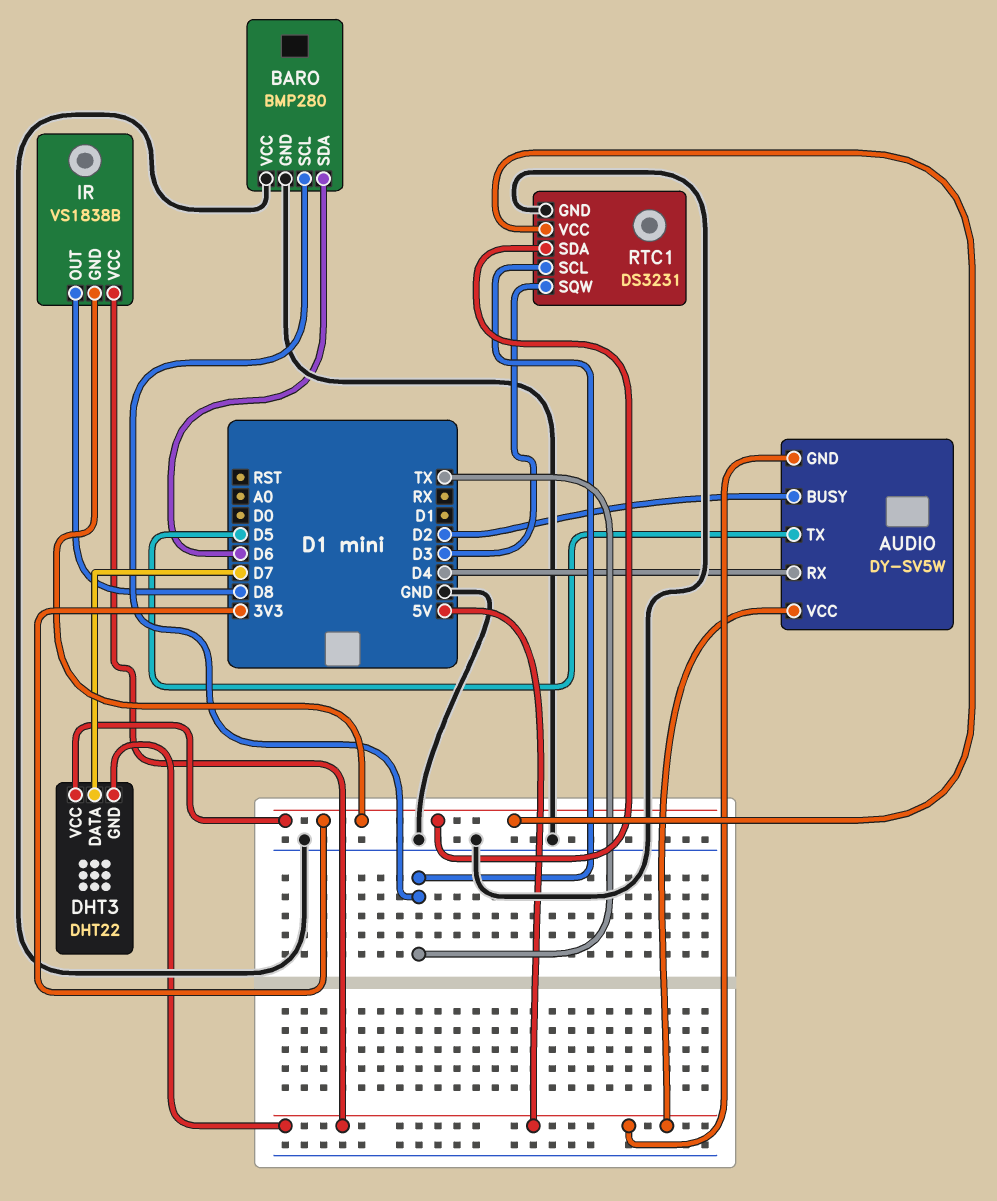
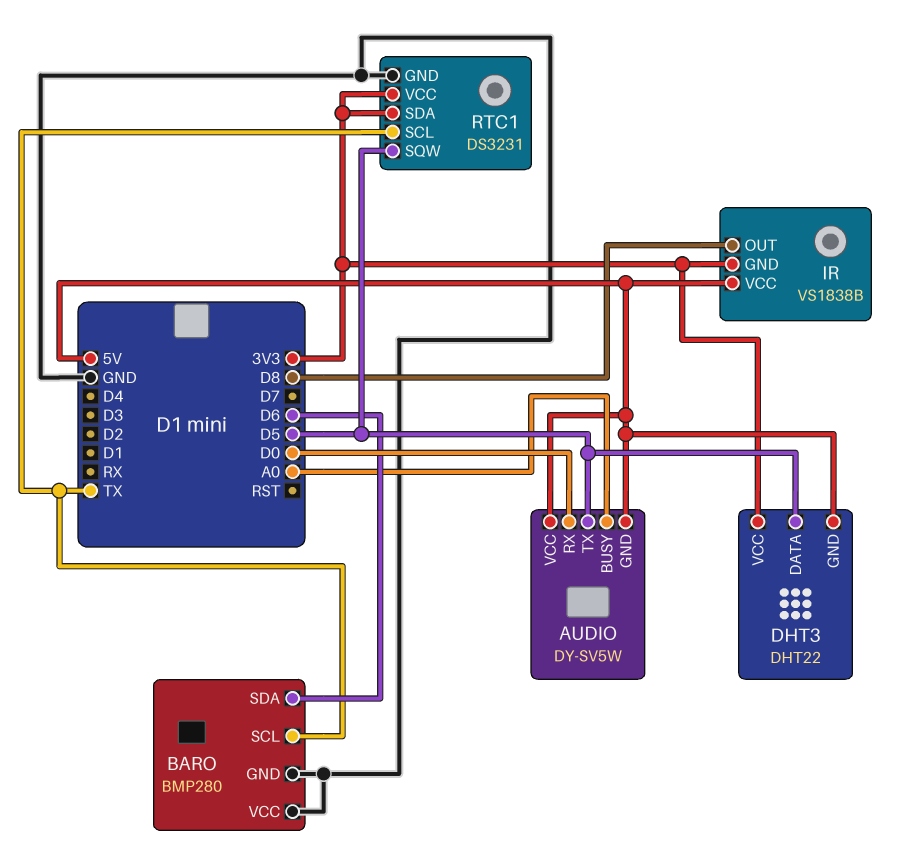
AUDIO pin BUSY: D2 -> A0
AUDIO pin RX: D4 -> D0
DHT3 pin DATA: D7 -> D5
RTC1 pin SQW: D3 -> D5

